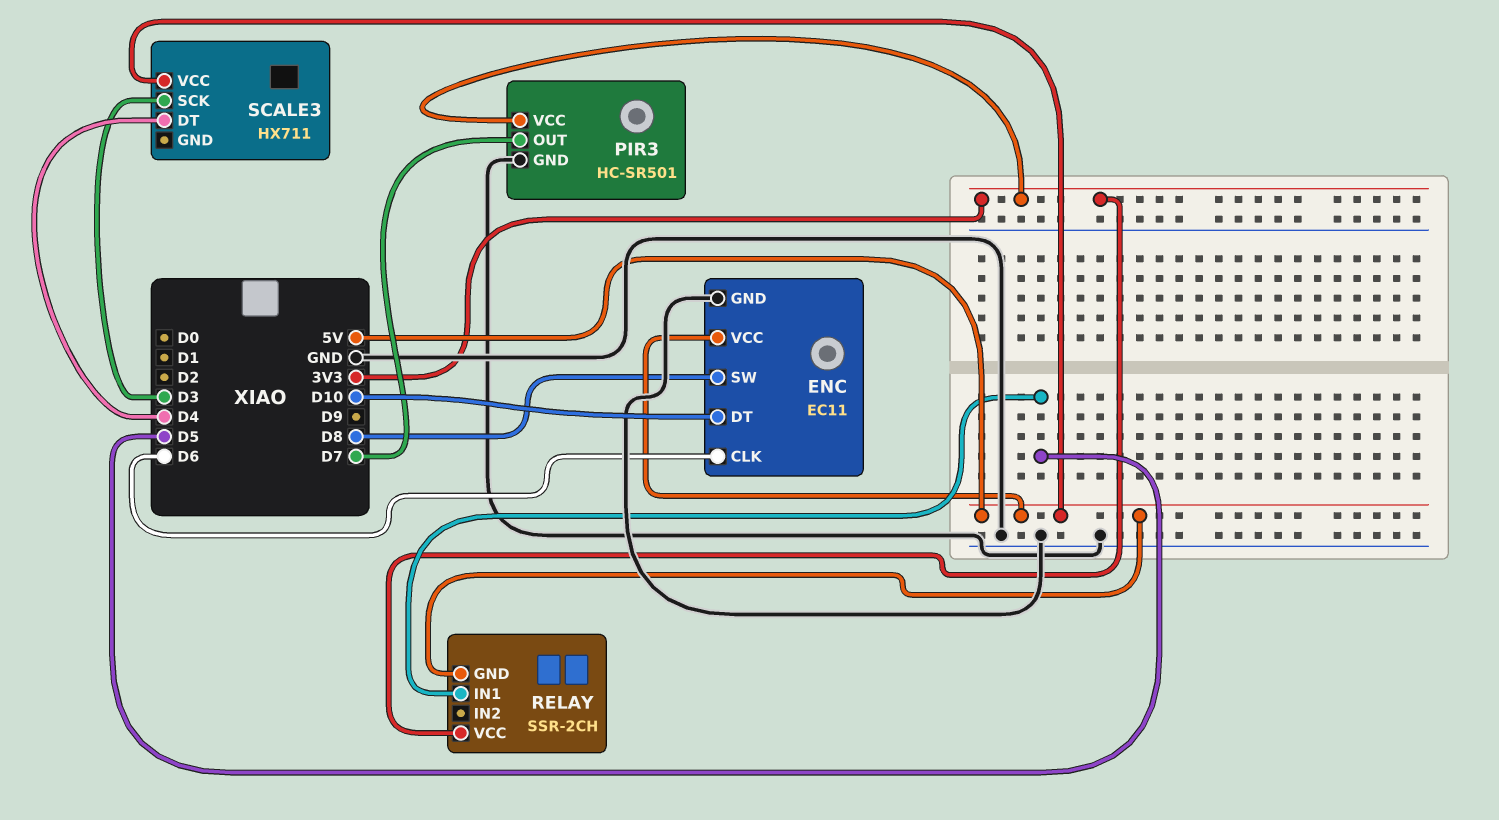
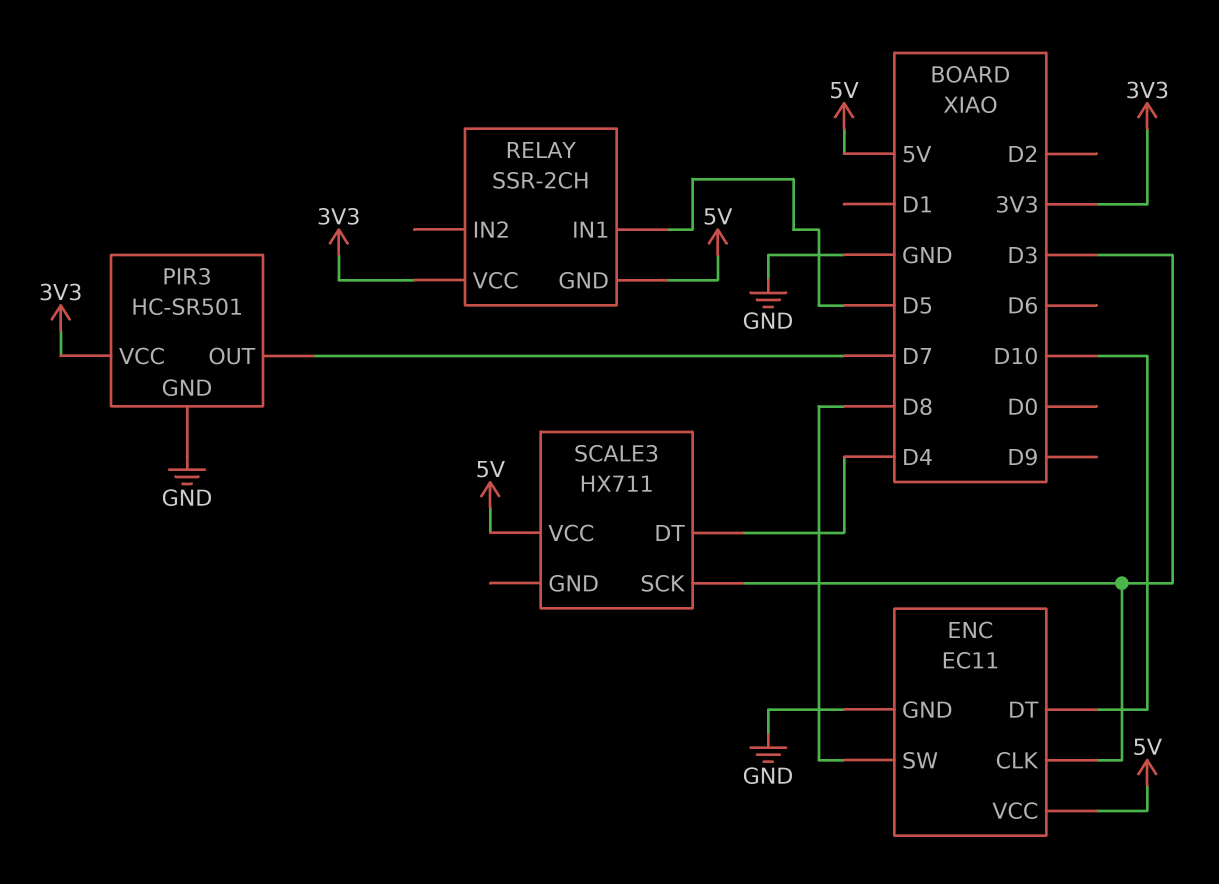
ENC pin CLK: D6 -> D3

